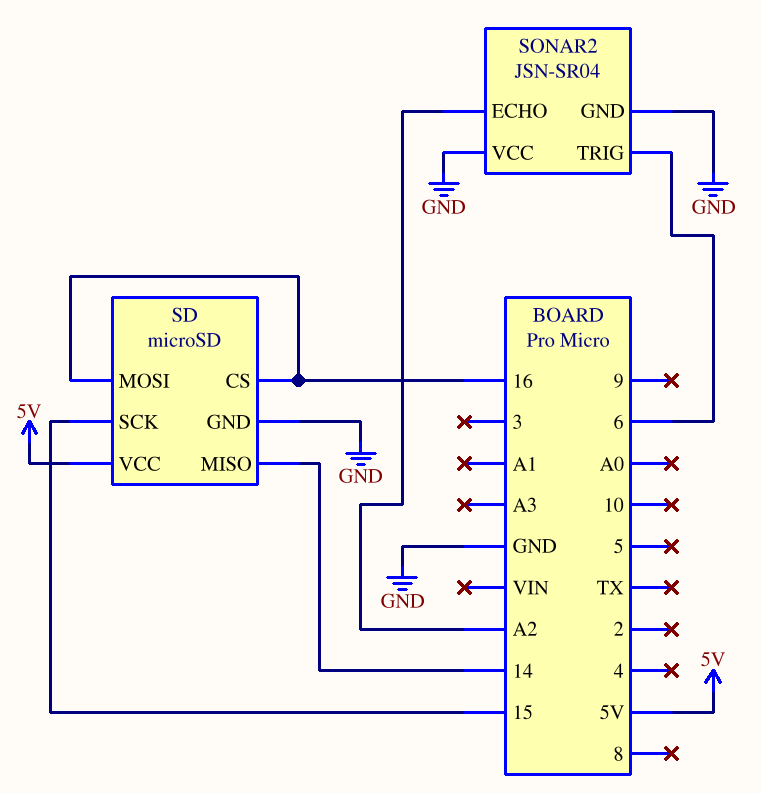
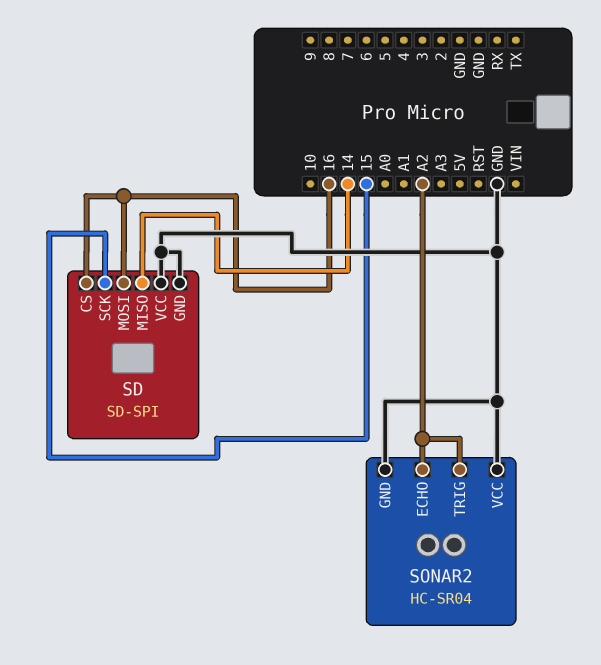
SD: microSD -> SD-SPI
SD pin VCC: 5V -> GND
SONAR2: JSN-SR04 -> HC-SR04
SONAR2 pin TRIG: 6 -> A2

